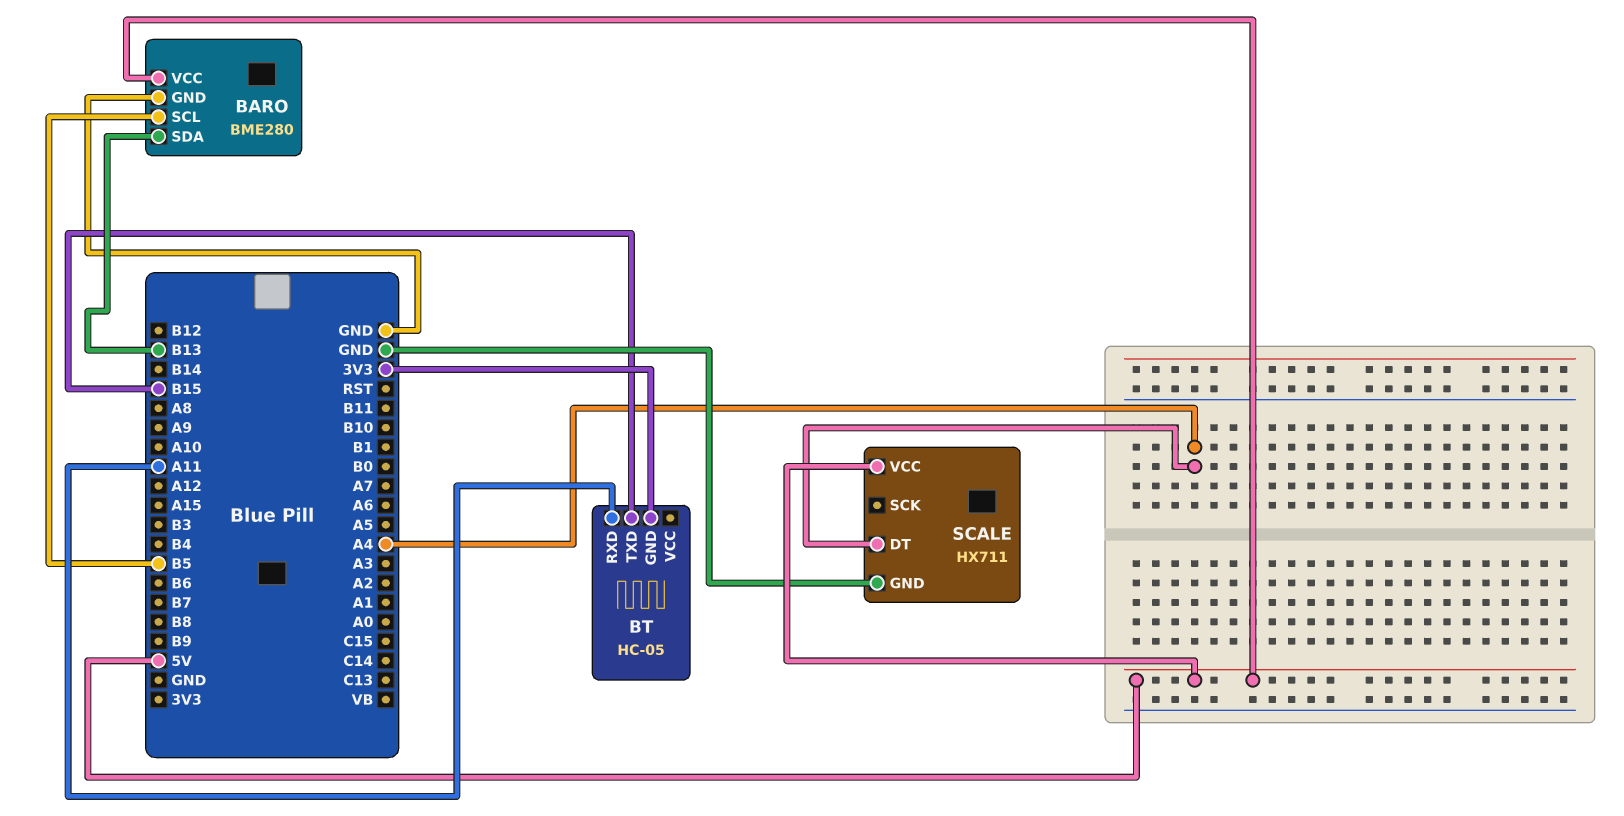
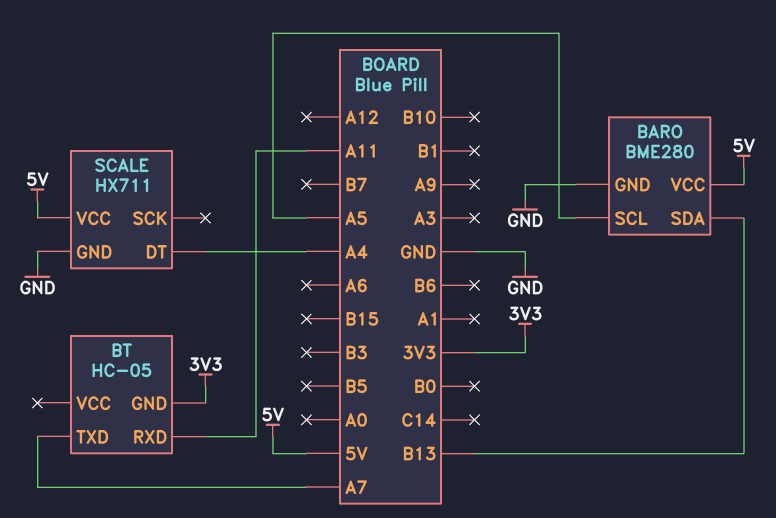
BARO pin SCL: B5 -> A5
BT pin TXD: B15 -> A7

